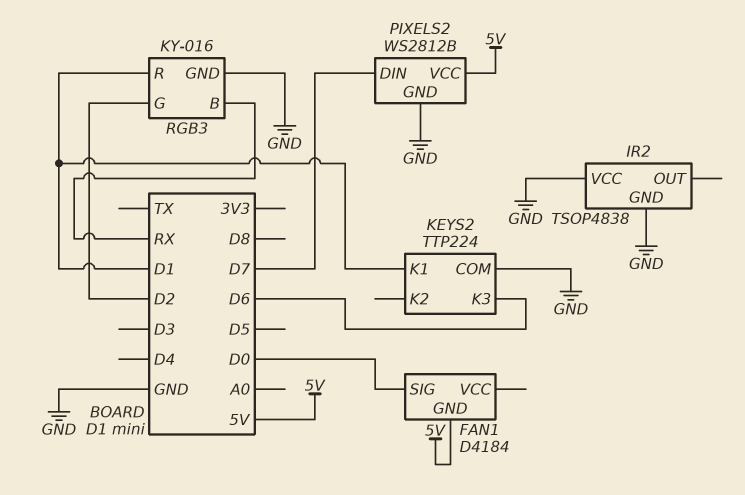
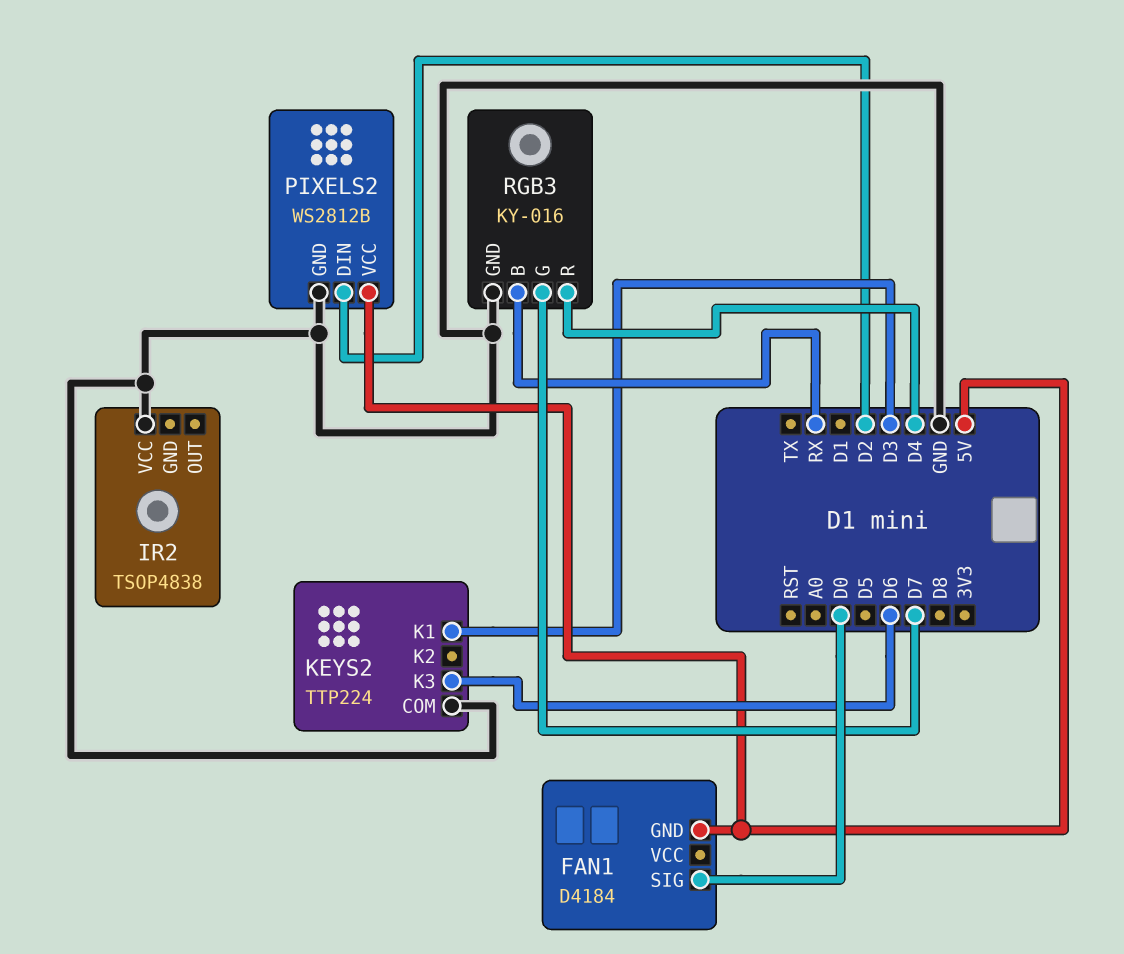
IR2 pin GND: GND -> none
KEYS2 pin K1: D1 -> D3
PIXELS2 pin DIN: D7 -> D2
RGB3 pin G: D2 -> D7
RGB3 pin R: D1 -> D4

